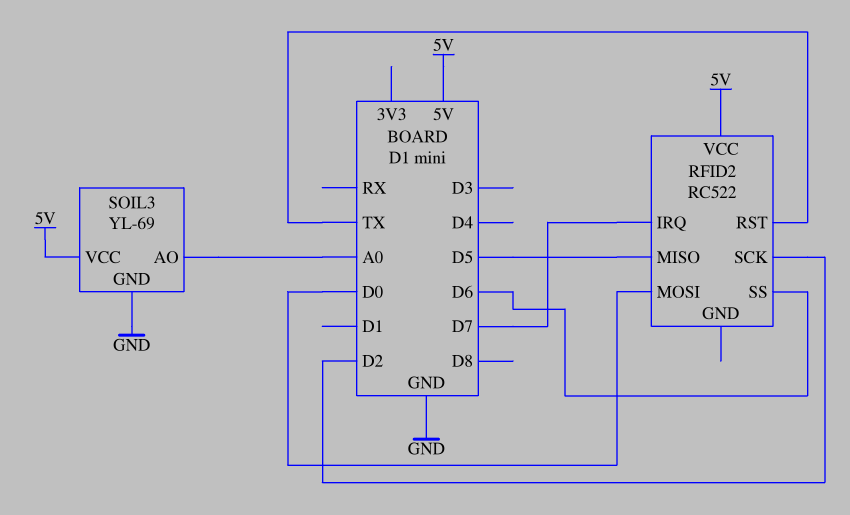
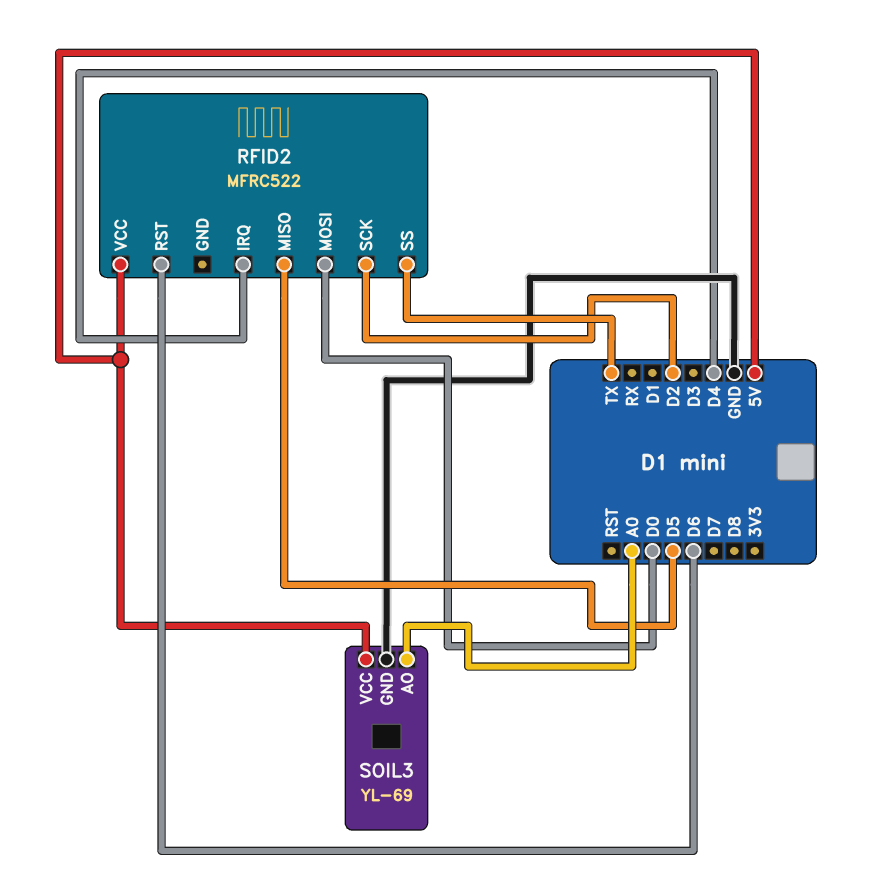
RFID2: RC522 -> MFRC522
RFID2 pin IRQ: D7 -> D4
RFID2 pin RST: TX -> D6
RFID2 pin SS: D6 -> TX

